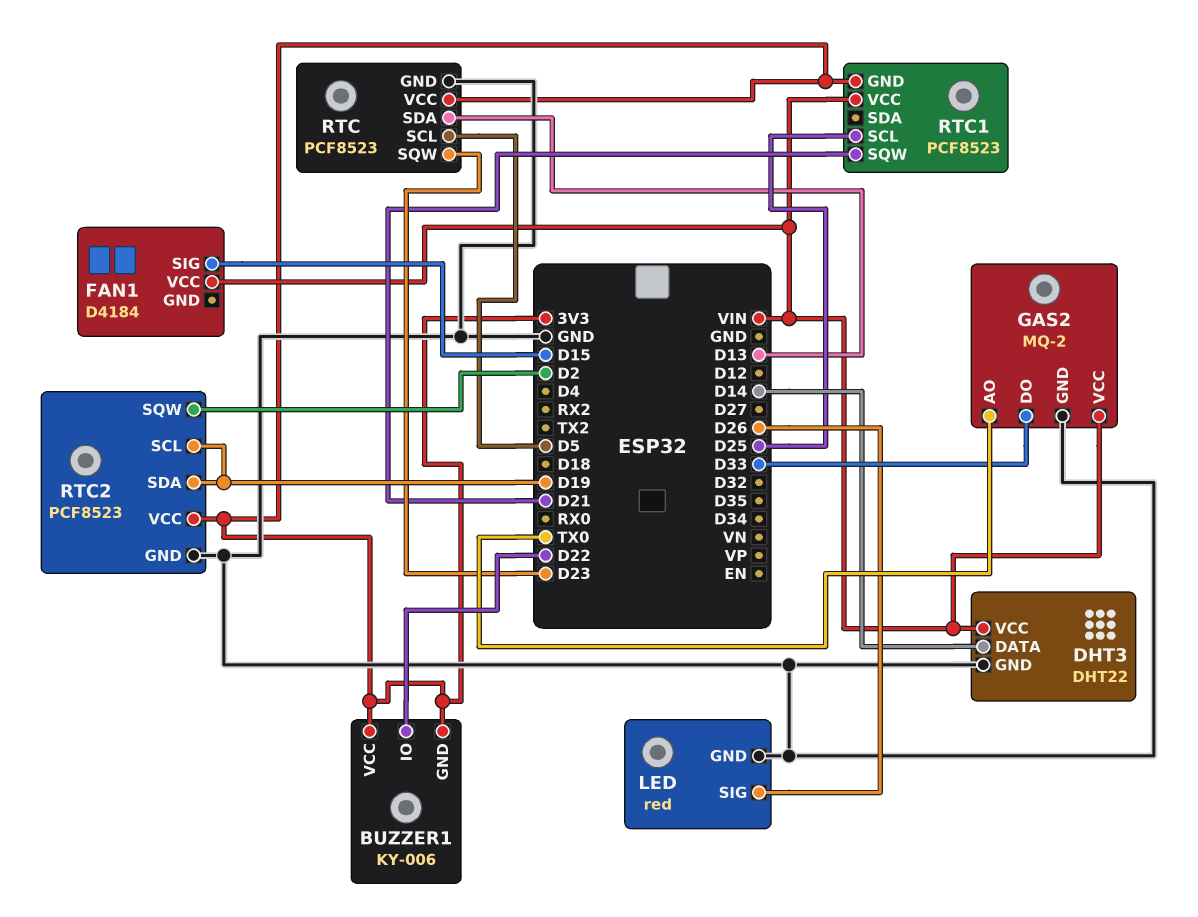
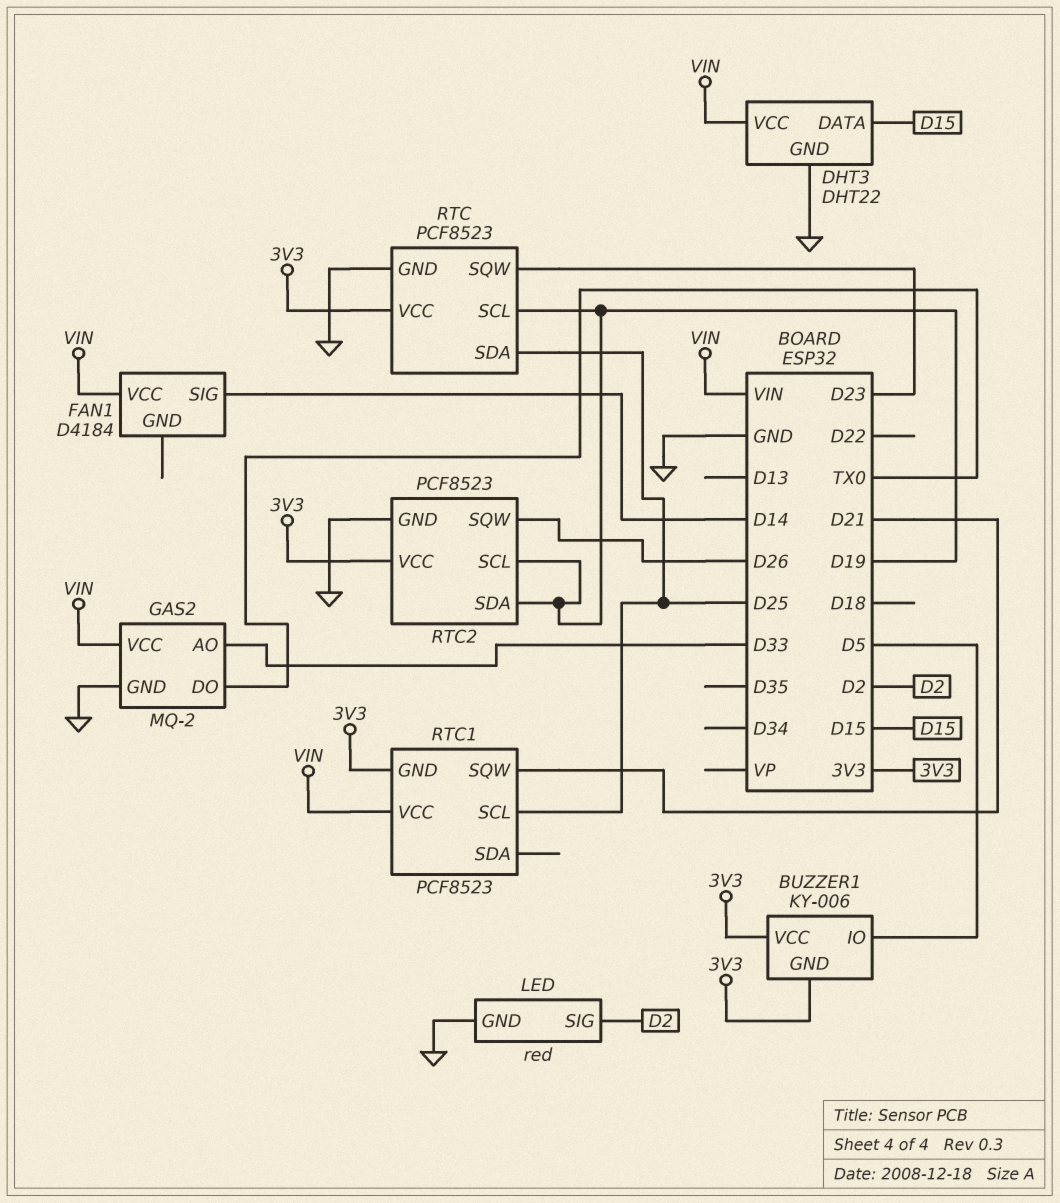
BUZZER1 pin IO: D22 -> D5
DHT3 pin DATA: D14 -> D15
FAN1 pin SIG: D15 -> D14
GAS2 pin AO: TX0 -> D33
GAS2 pin DO: D33 -> TX0
LED pin SIG: D26 -> D2
RTC pin SCL: D5 -> D19
RTC pin SDA: D13 -> D25
RTC2 pin SQW: D2 -> D26

